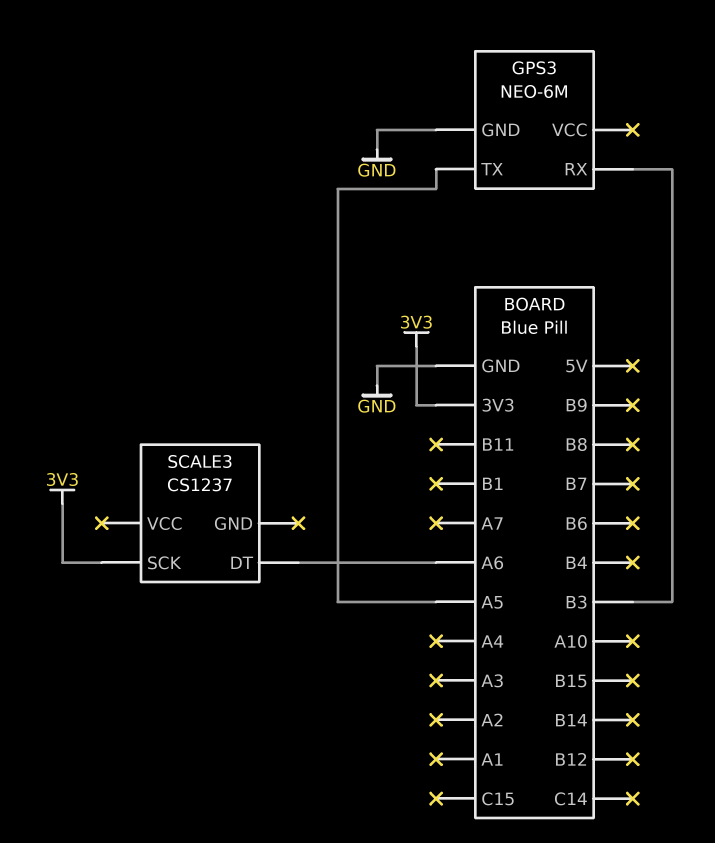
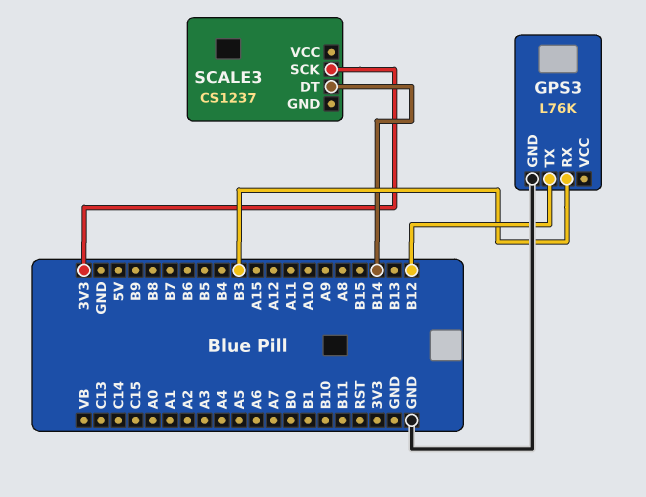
GPS3: NEO-6M -> L76K
GPS3 pin TX: A5 -> B12
SCALE3 pin DT: A6 -> B14

